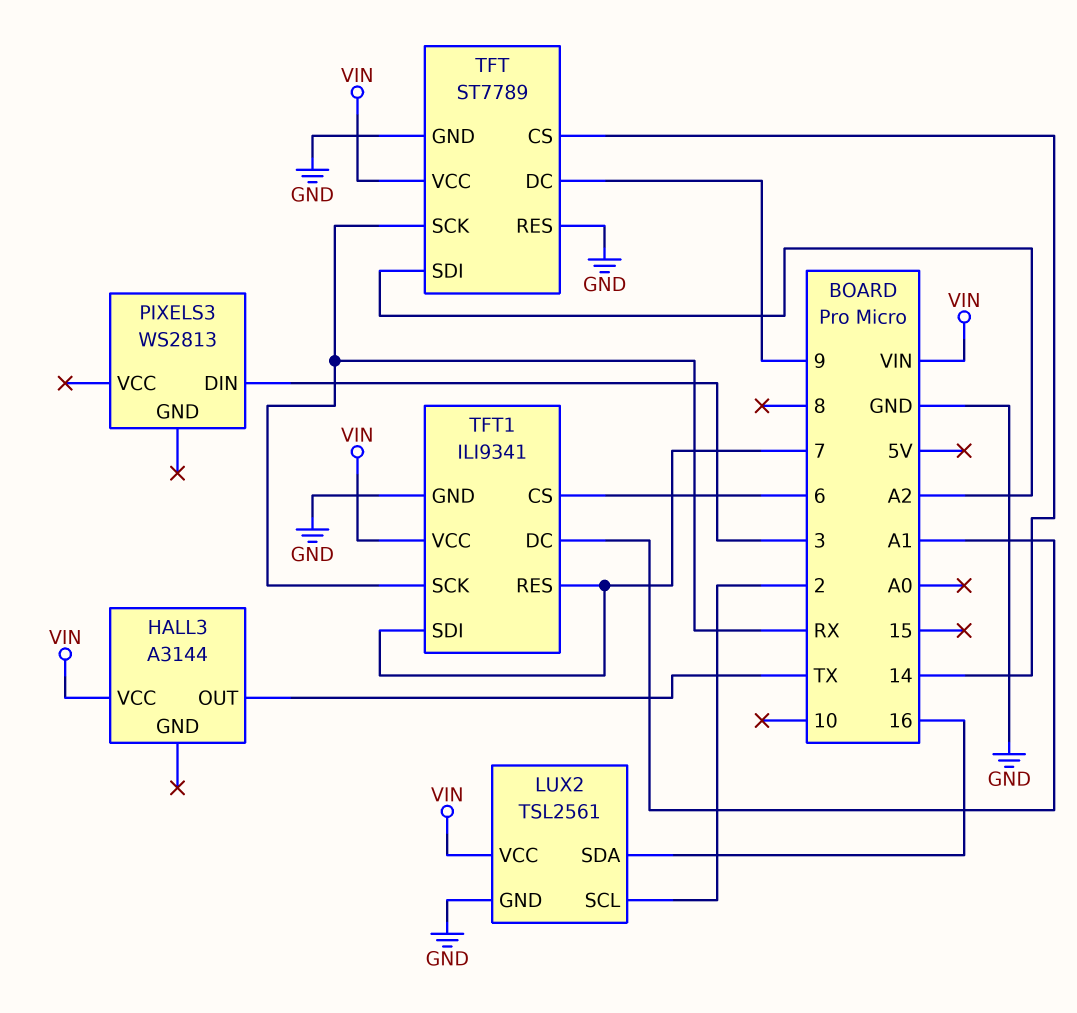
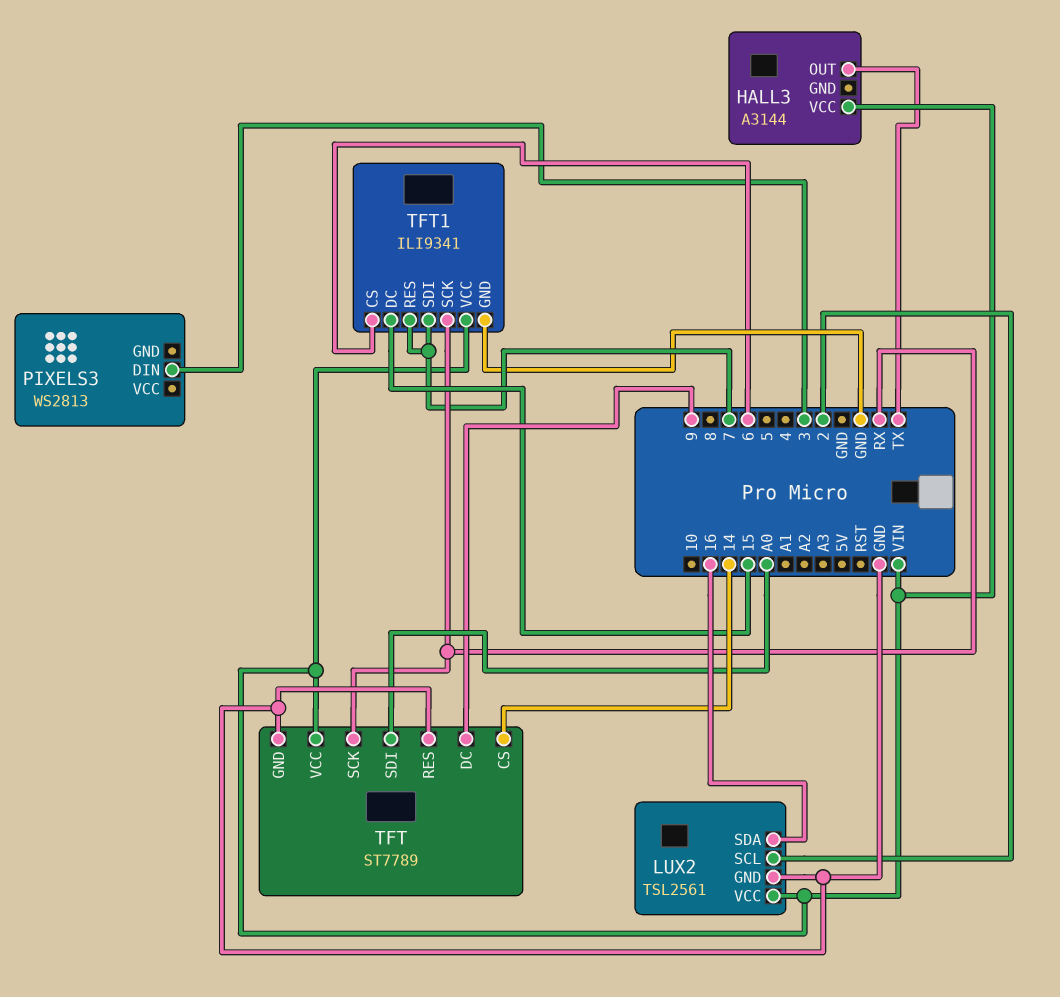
TFT pin SDI: A2 -> A0
TFT1 pin DC: A1 -> 15

